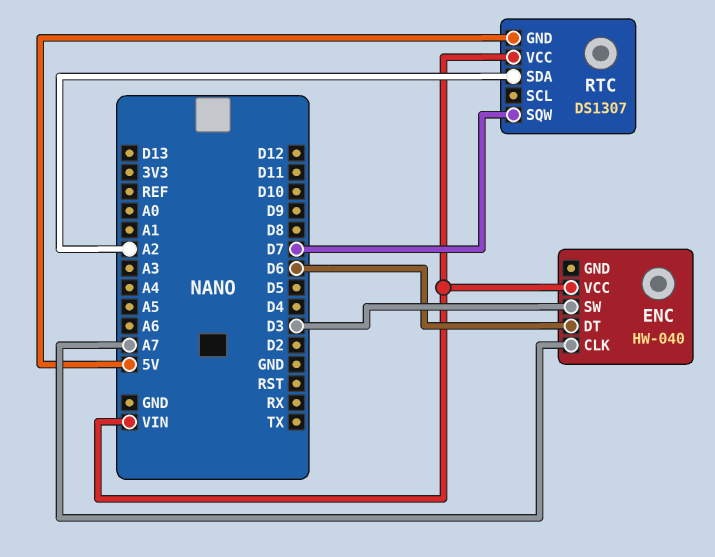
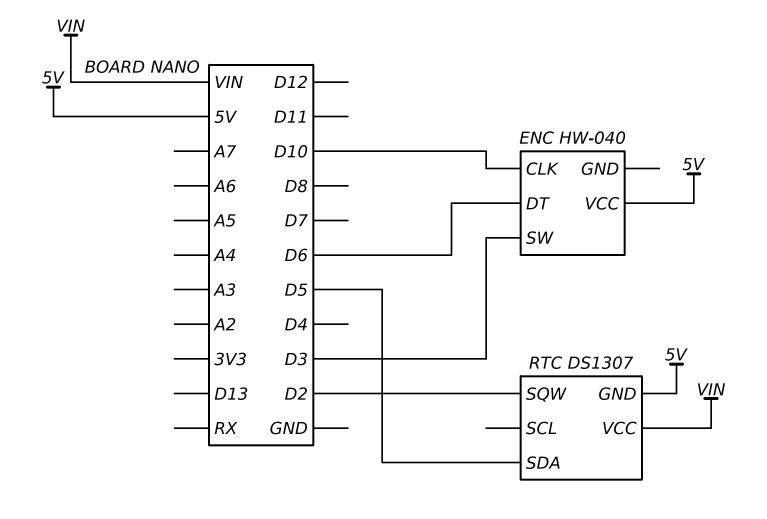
ENC pin CLK: A7 -> D10
ENC pin VCC: VIN -> 5V
RTC pin SDA: A2 -> D5
RTC pin SQW: D7 -> D2

